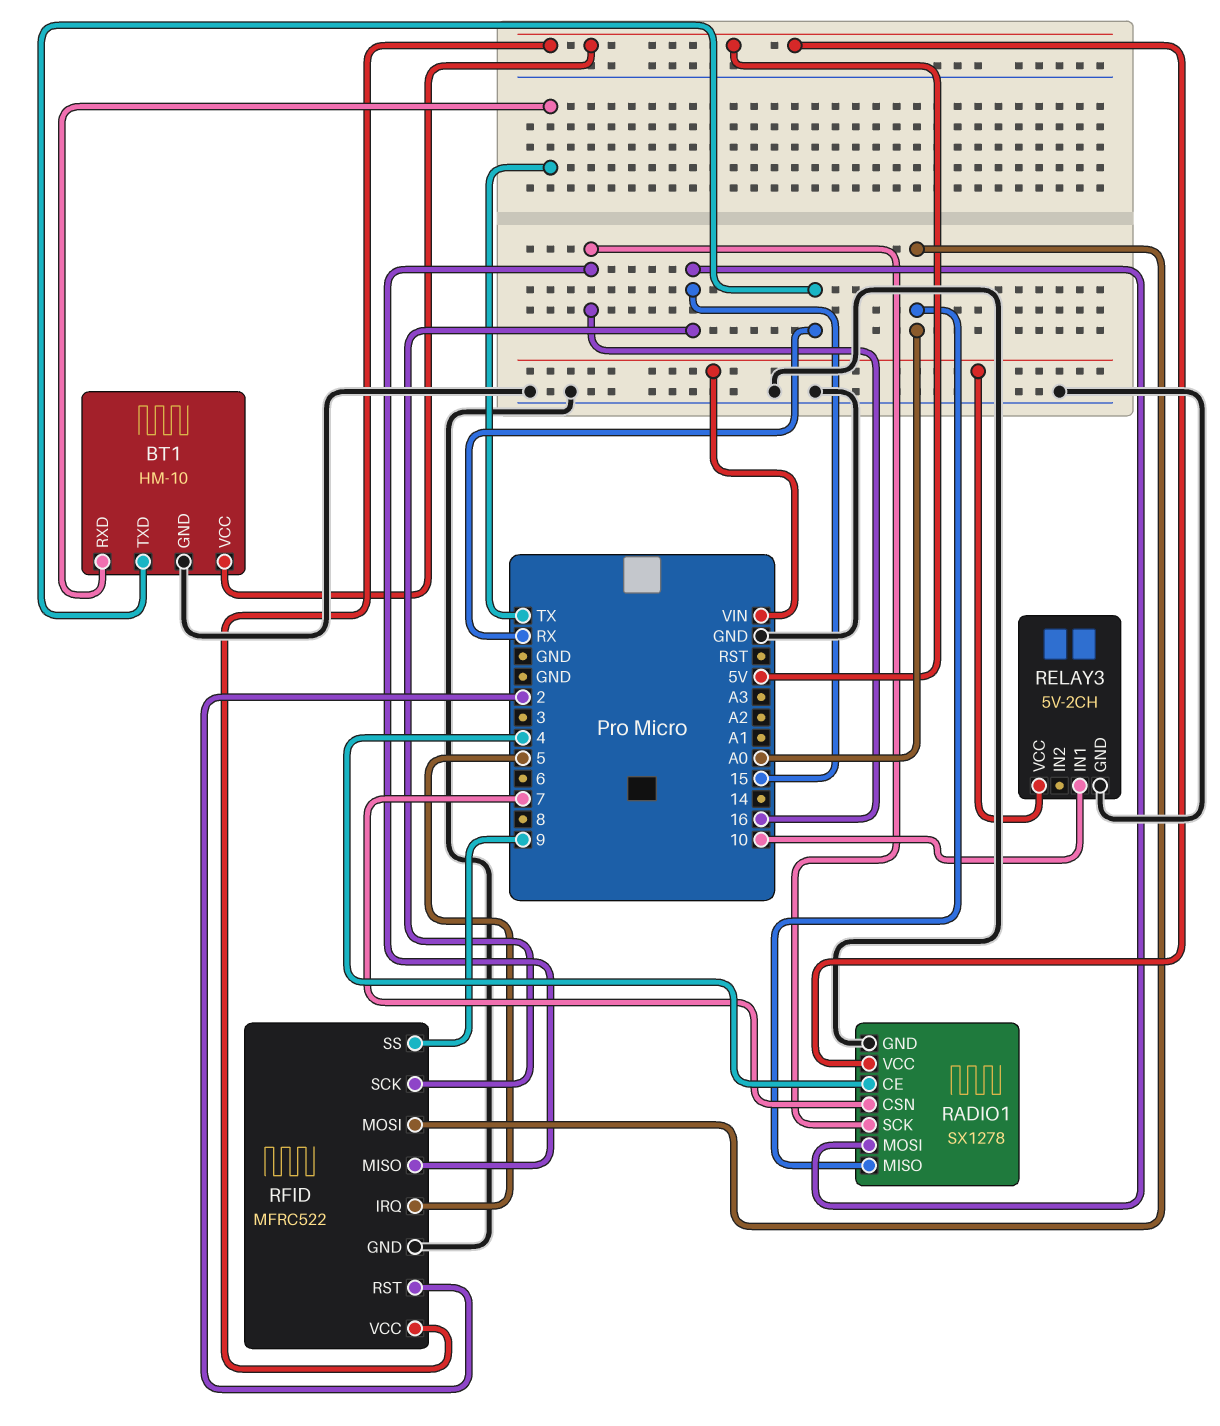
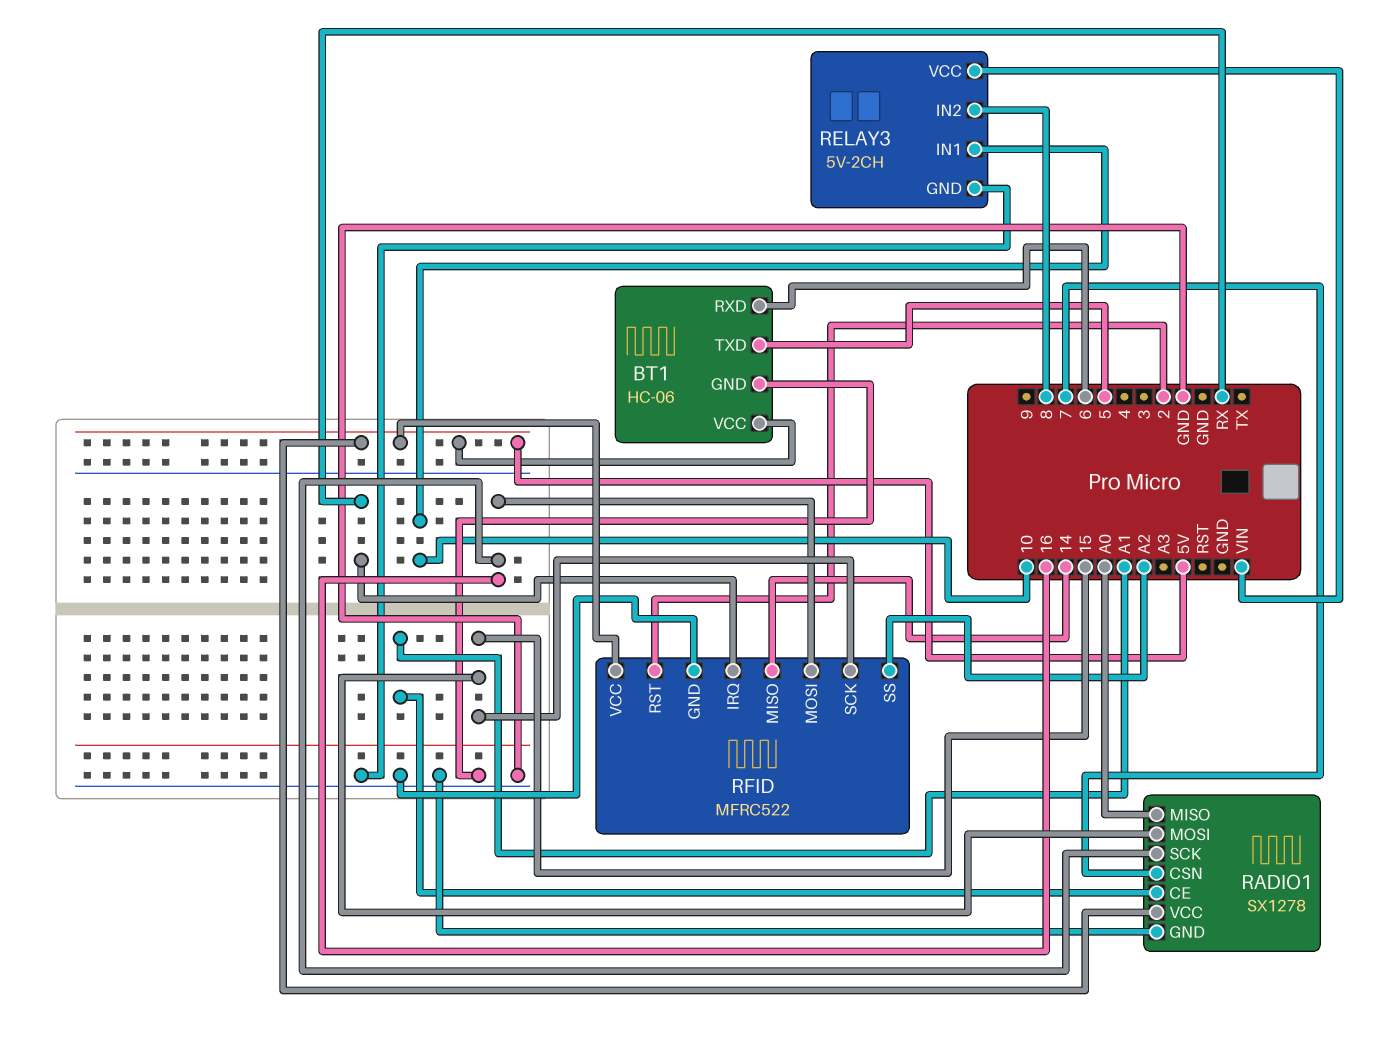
BT1: HM-10 -> HC-06
BT1 pin RXD: TX -> 6
BT1 pin TXD: RX -> 5
RADIO1 pin CE: 4 -> A1
RELAY3 pin IN2: none -> 8
RFID pin IRQ: 5 -> RX
RFID pin MISO: 16 -> 14
RFID pin MOSI: A0 -> 16
RFID pin SS: 9 -> A2

